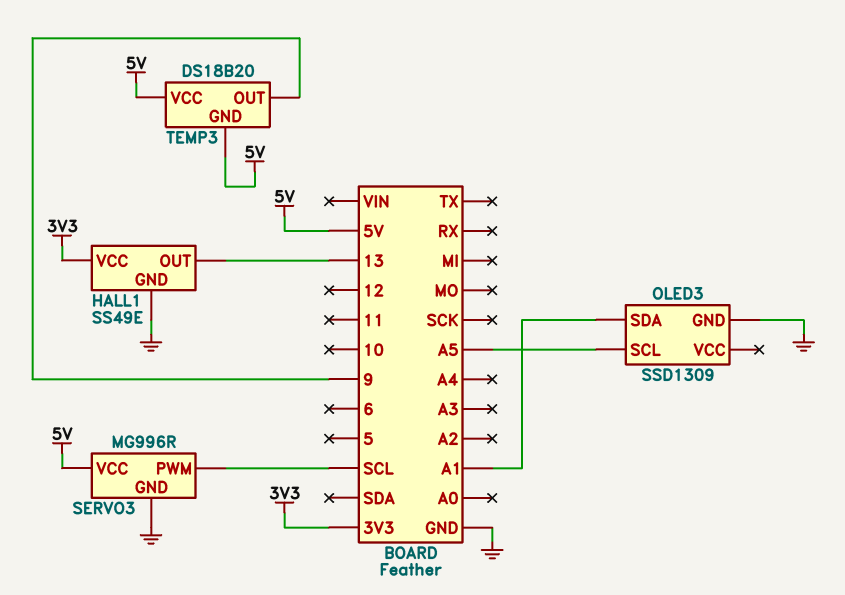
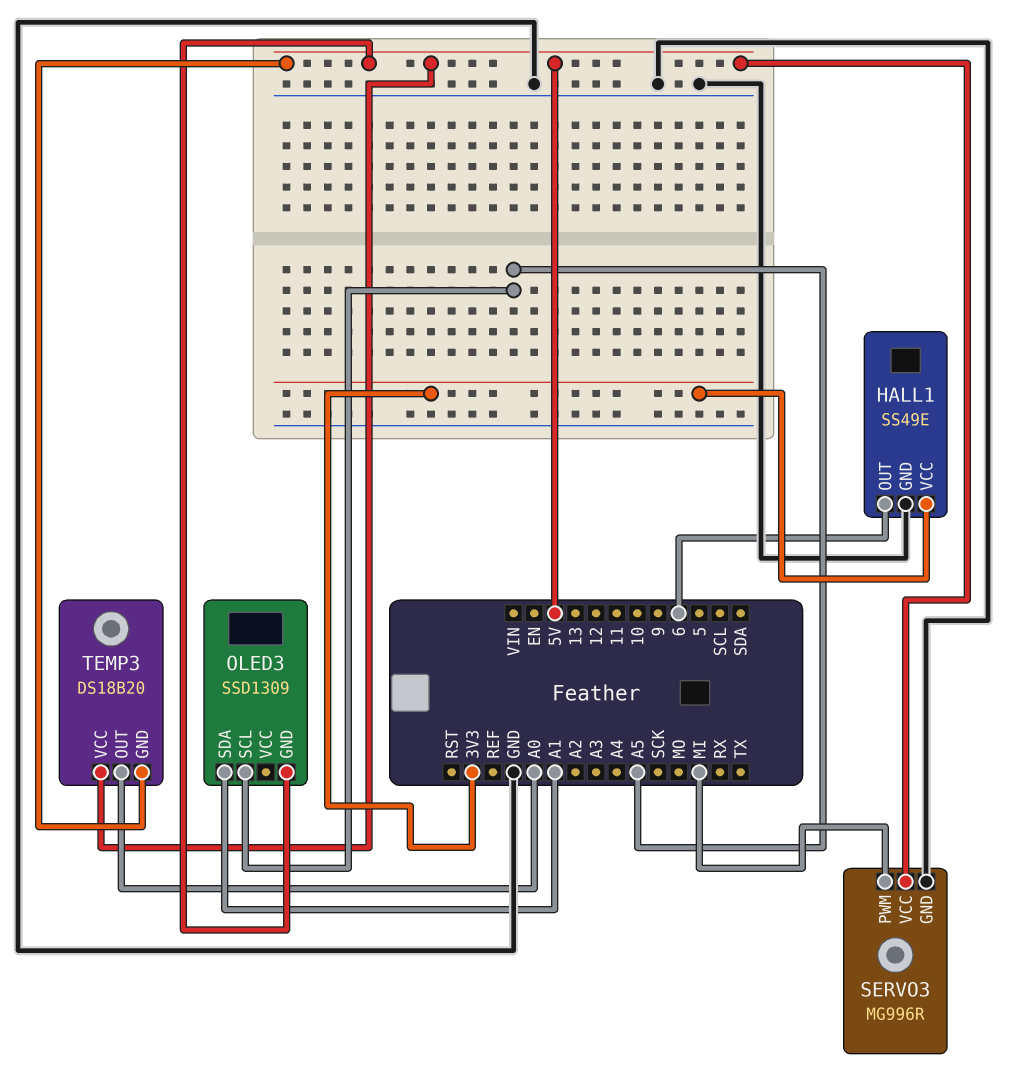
HALL1 pin OUT: 13 -> 6
OLED3 pin GND: GND -> 5V
SERVO3 pin PWM: SCL -> MI
TEMP3 pin OUT: 9 -> A0

